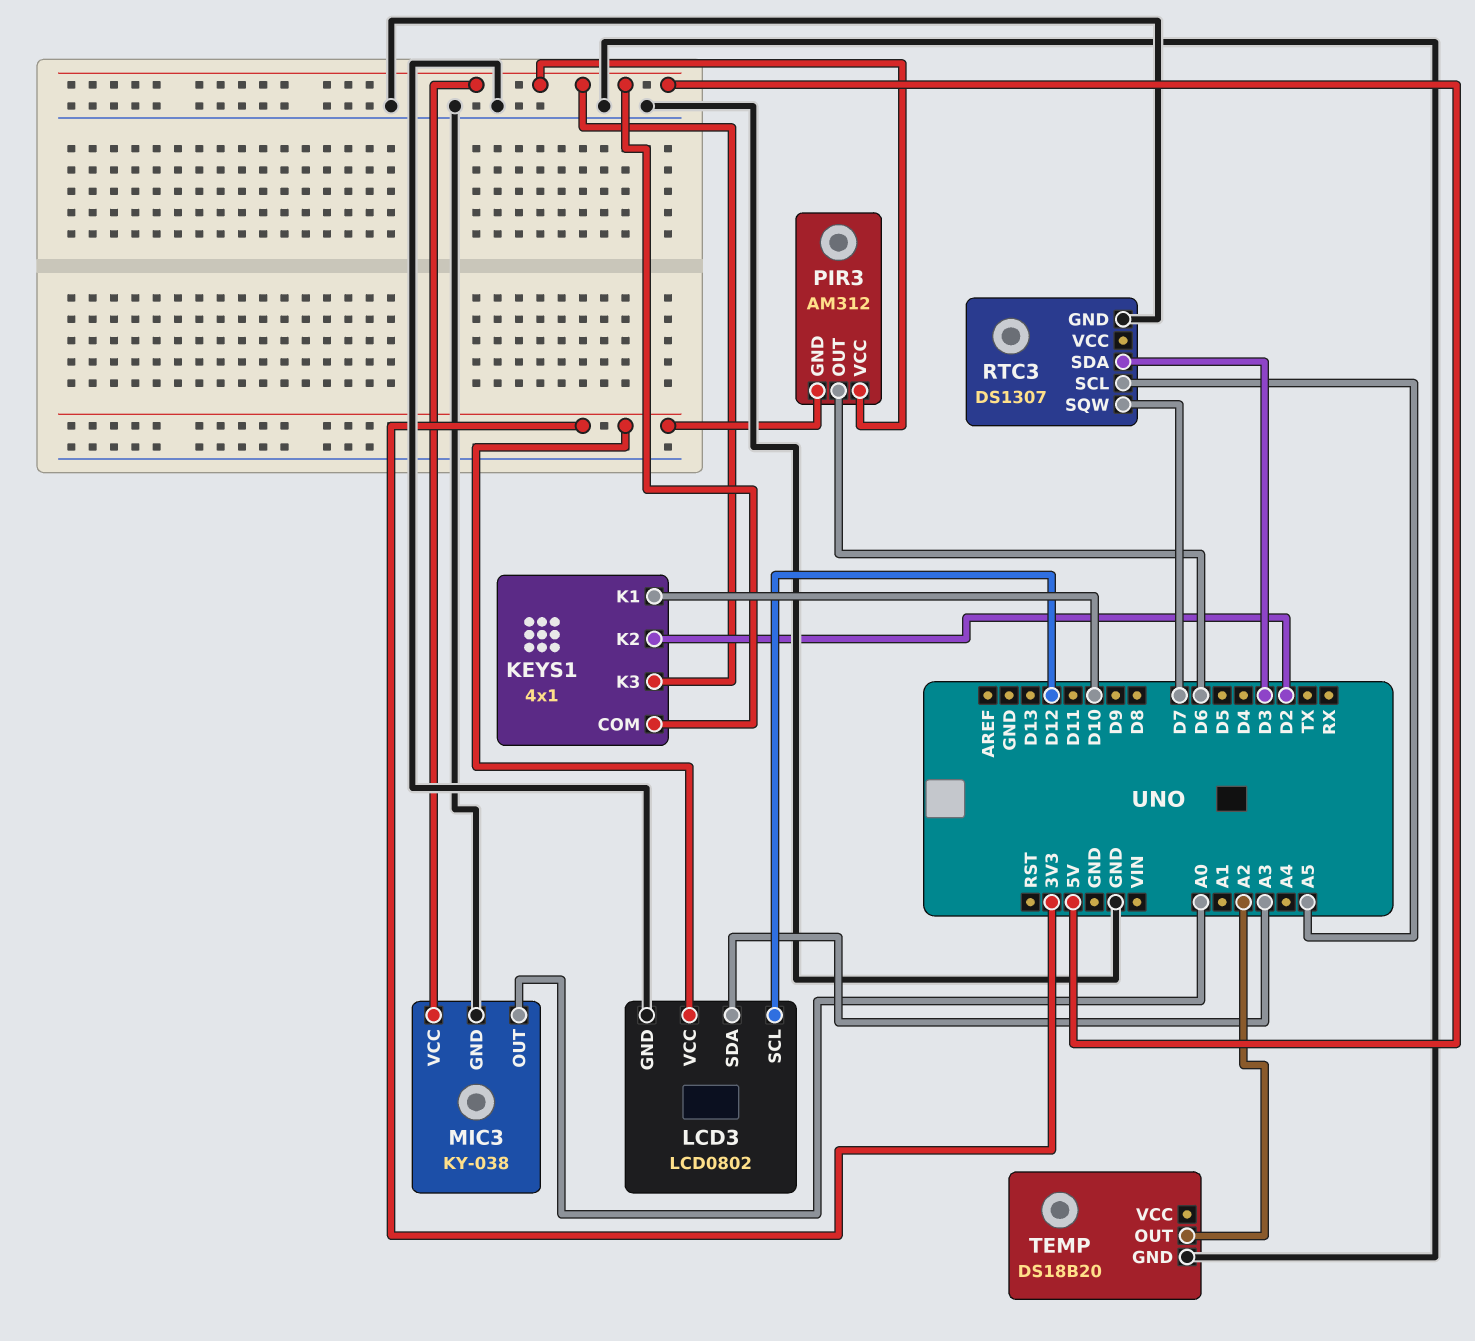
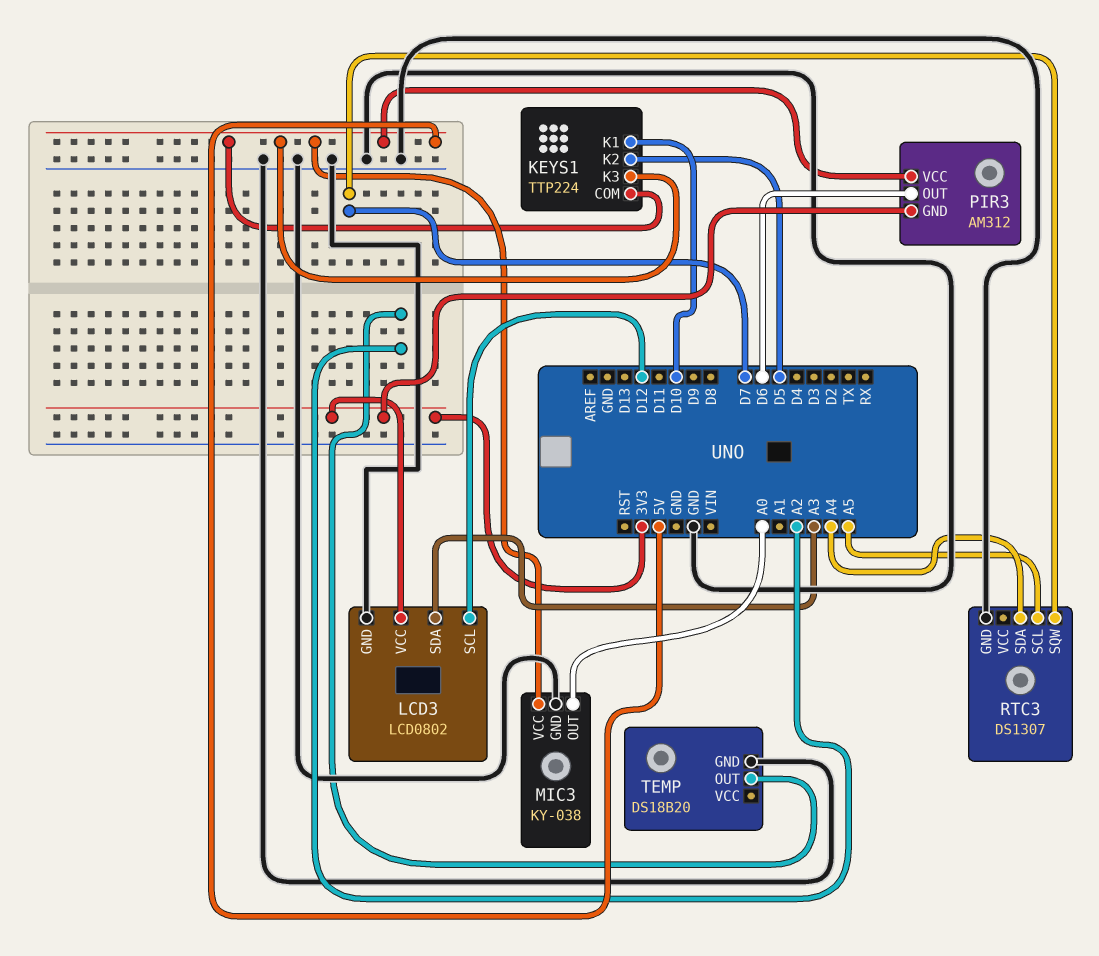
KEYS1: 4x1 -> TTP224
KEYS1 pin K2: D2 -> D5
RTC3 pin SDA: D3 -> A4

